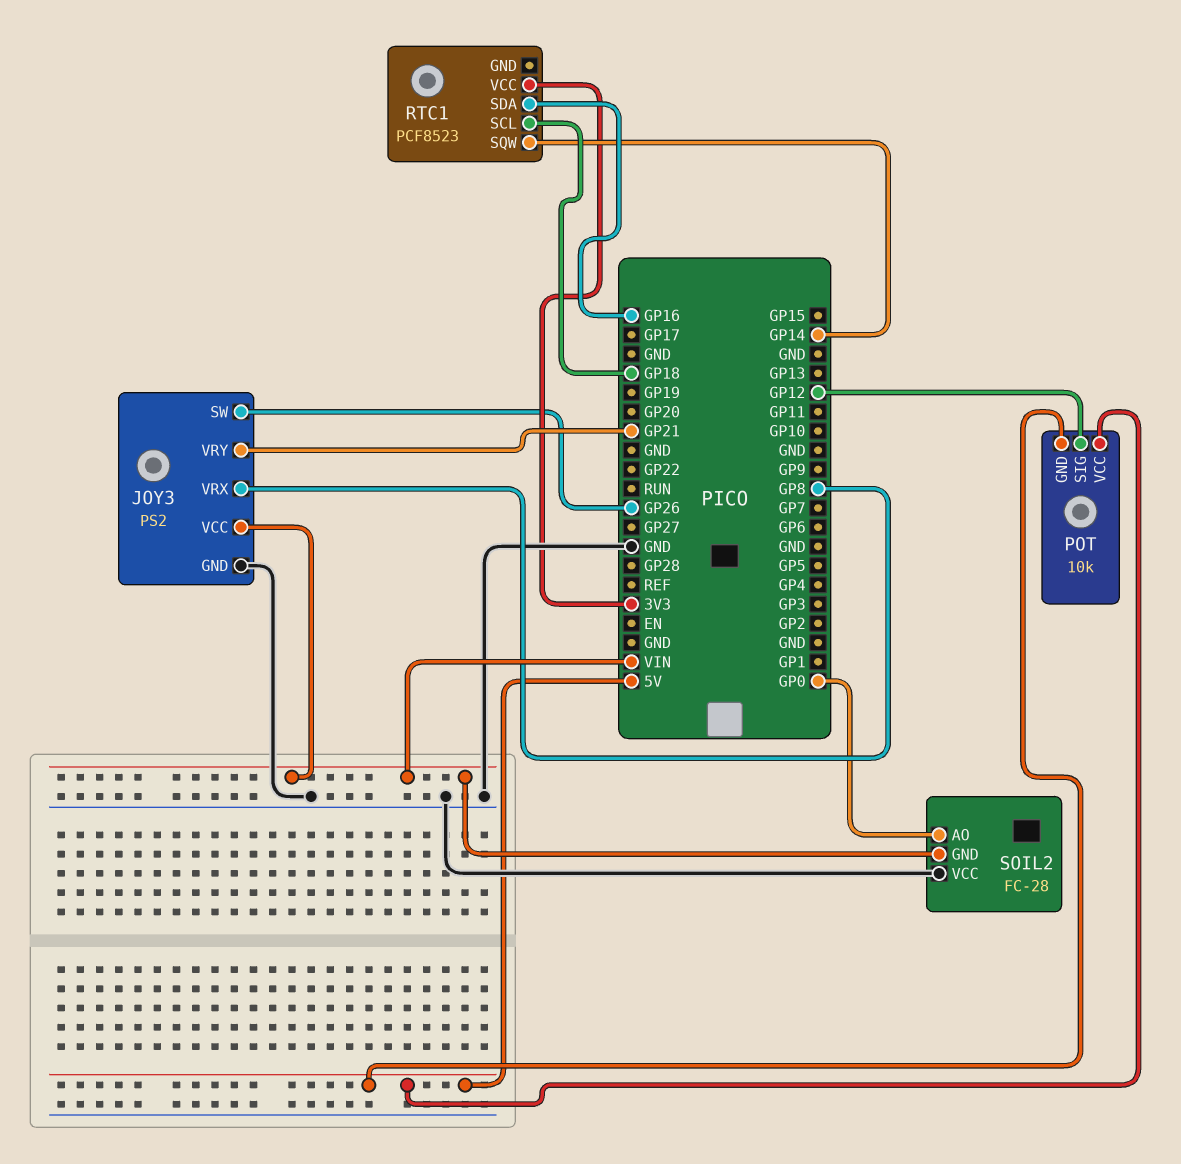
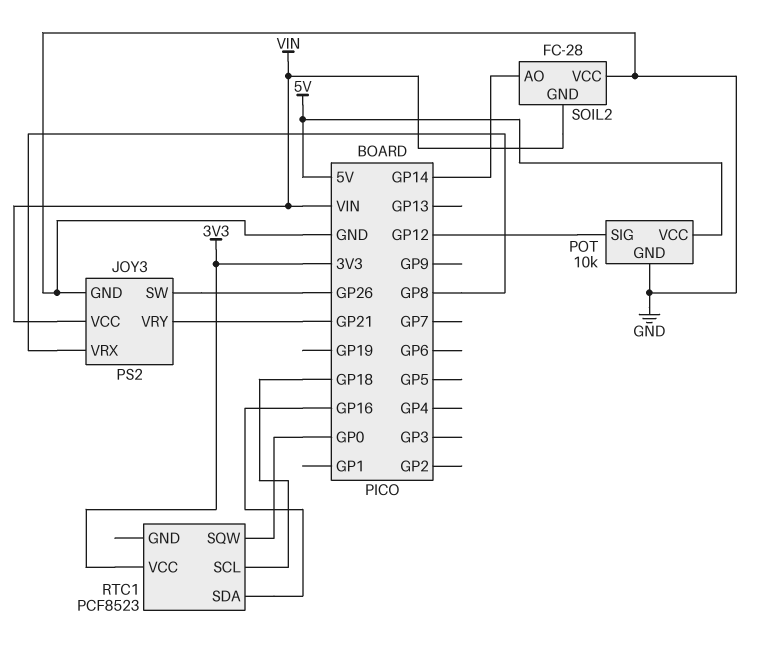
POT pin GND: 5V -> GND
RTC1 pin SQW: GP14 -> GP0
SOIL2 pin AO: GP0 -> GP14

